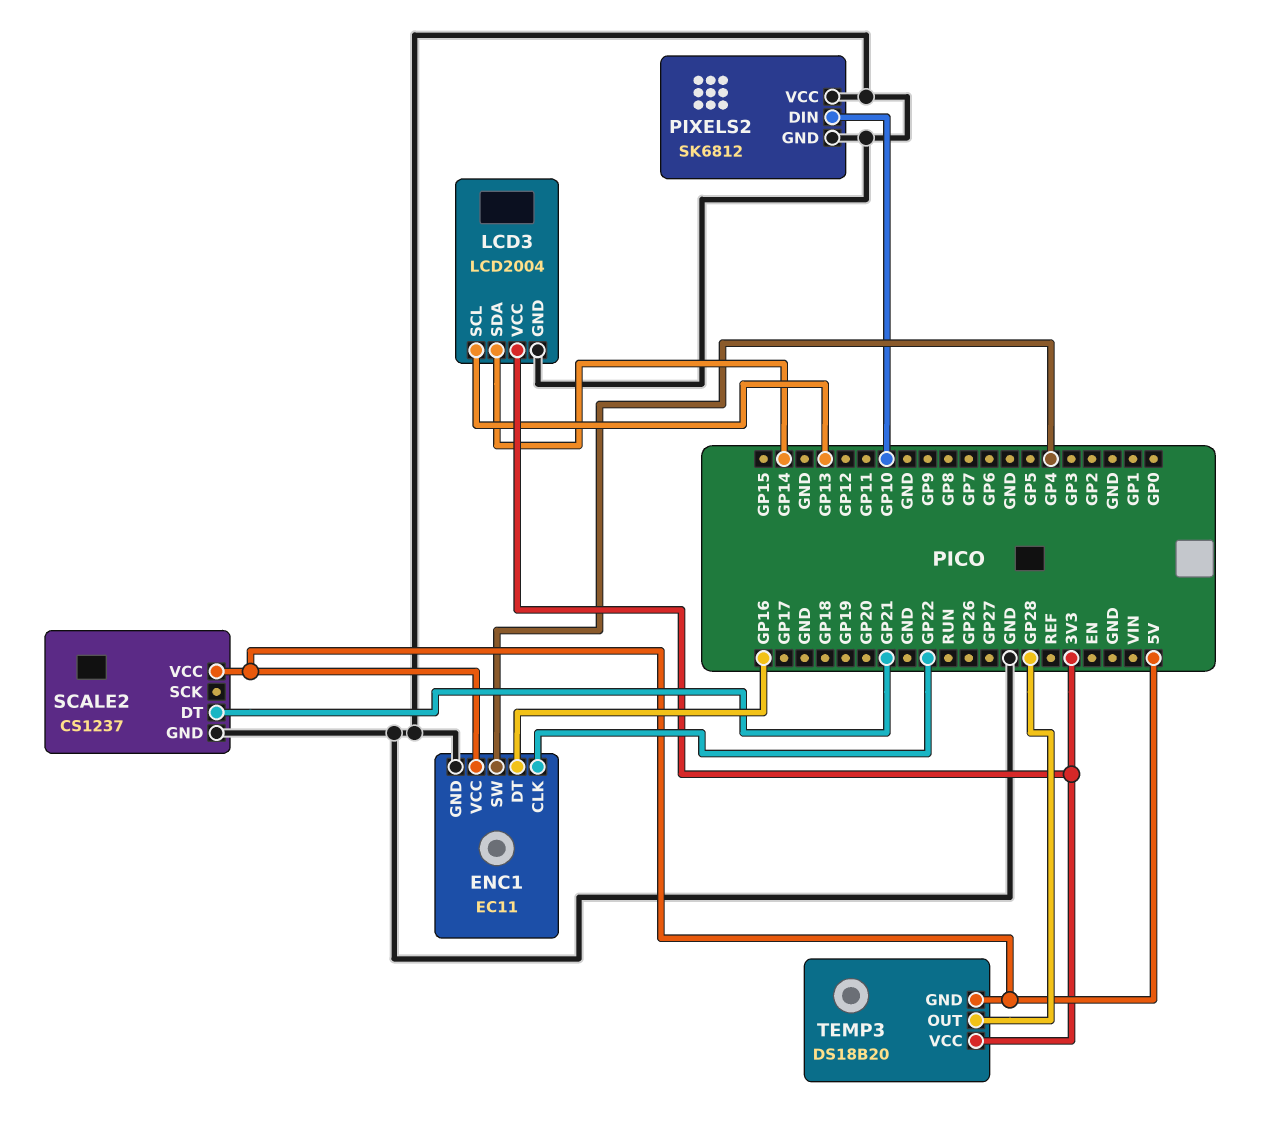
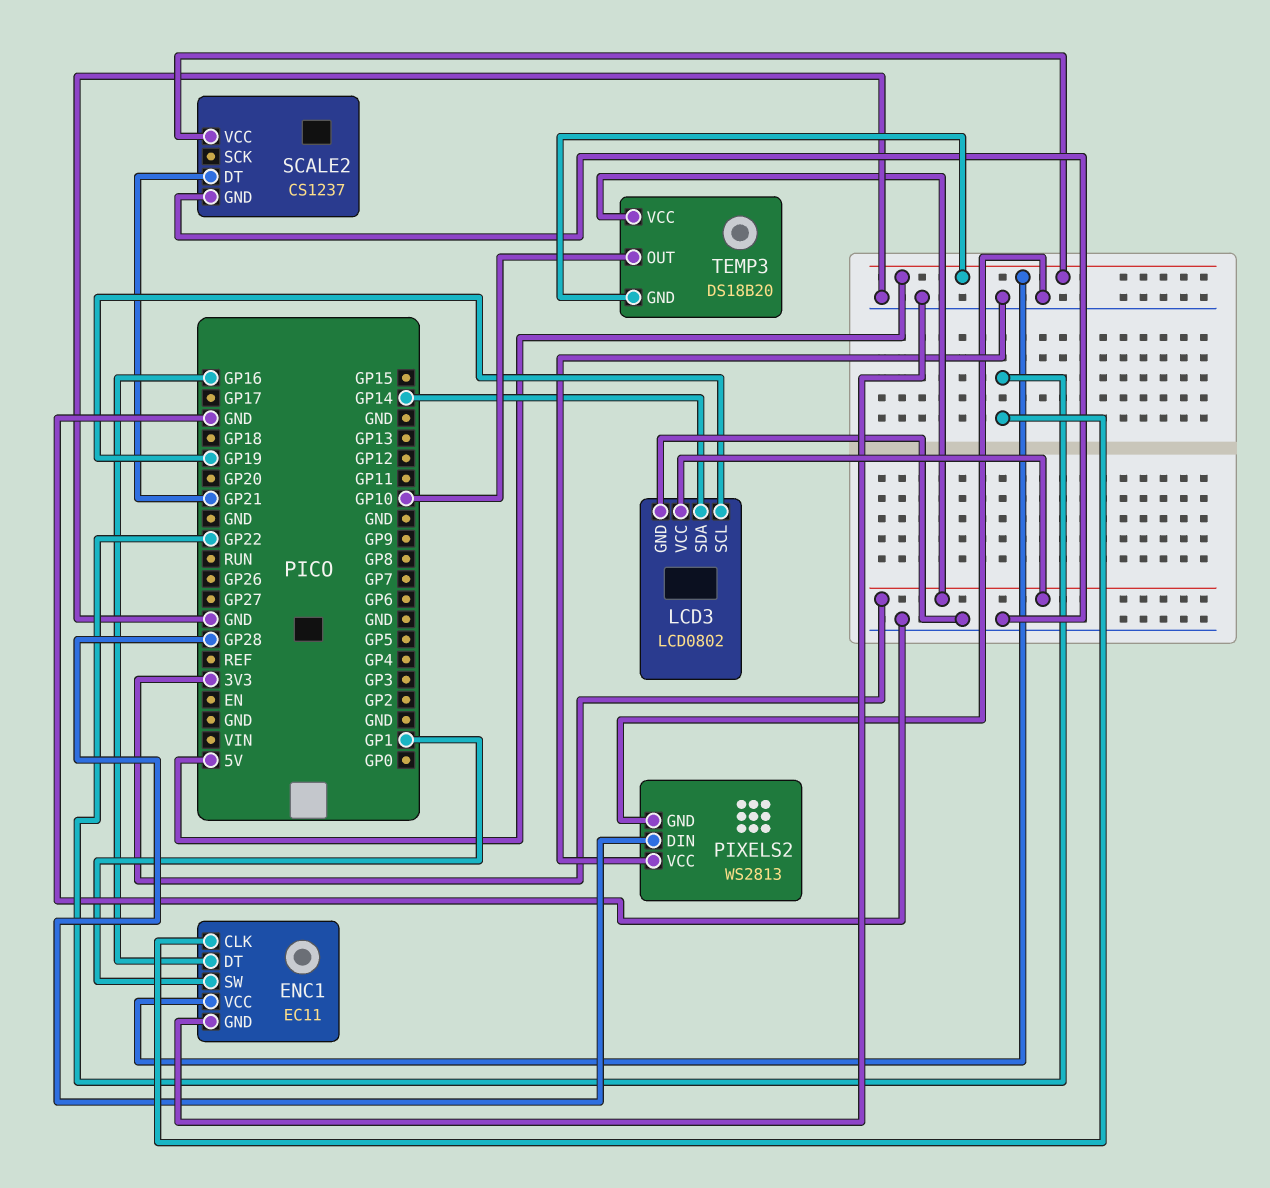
ENC1 pin SW: GP4 -> GP1
LCD3: LCD2004 -> LCD0802
LCD3 pin SCL: GP13 -> GP19
PIXELS2: SK6812 -> WS2813
PIXELS2 pin DIN: GP10 -> GP28
TEMP3 pin OUT: GP28 -> GP10

